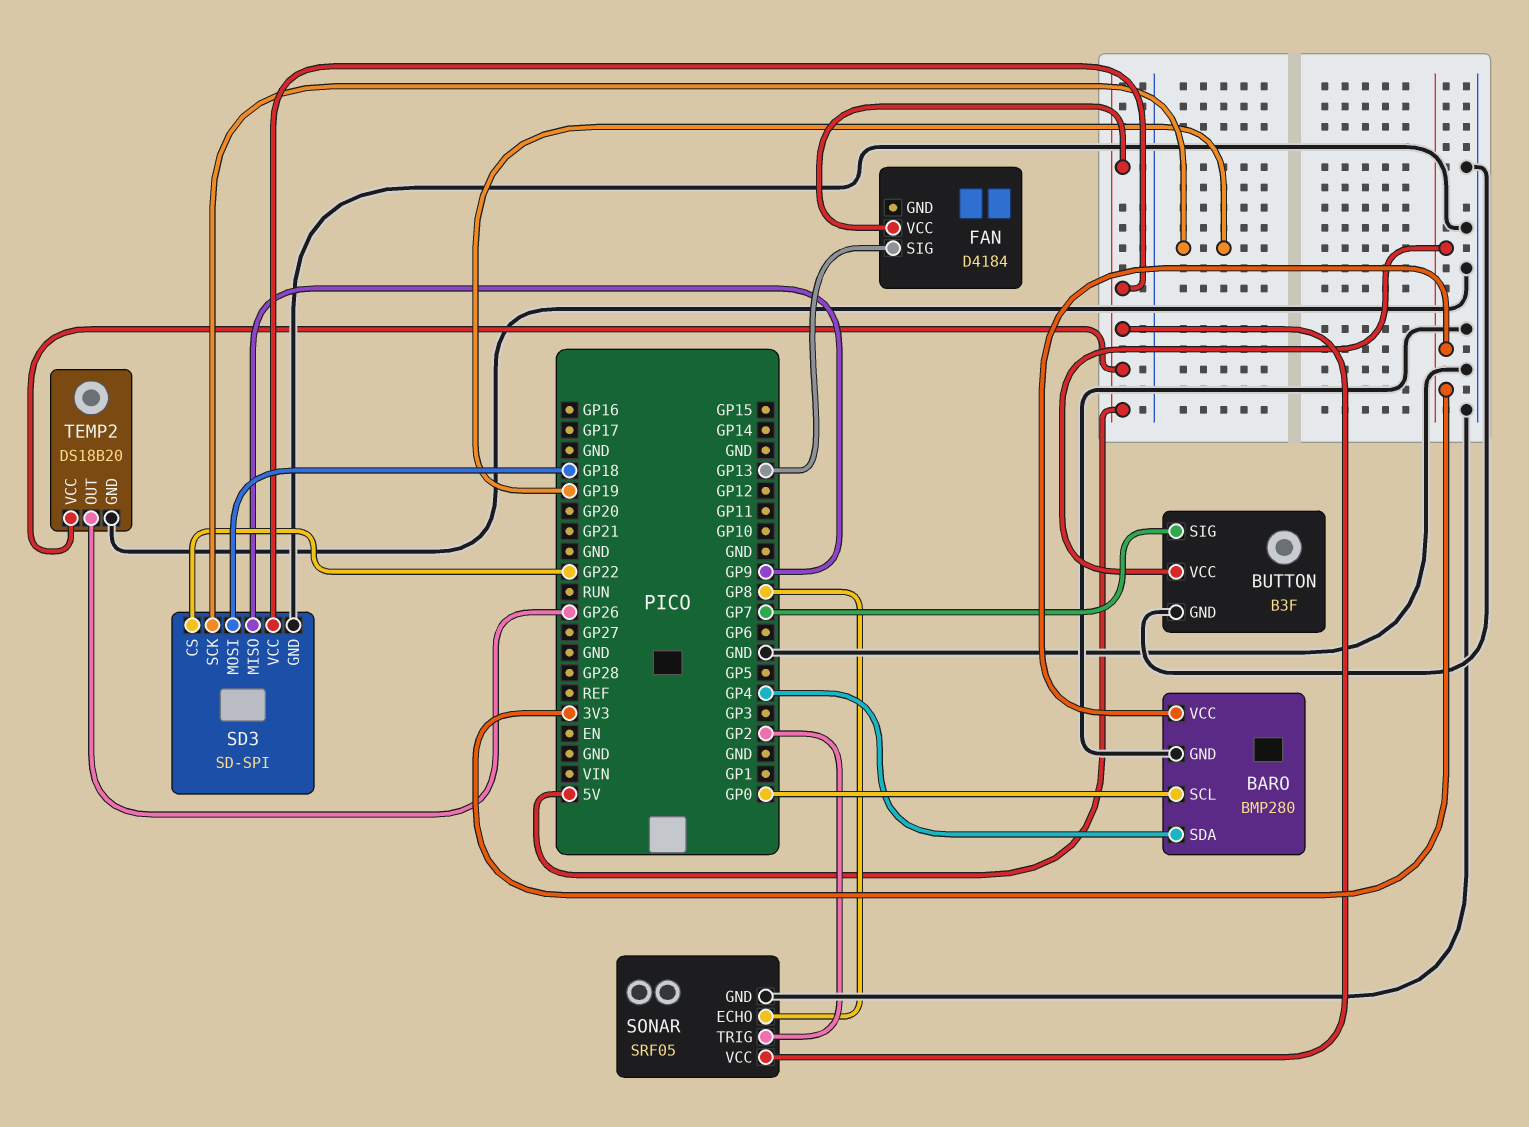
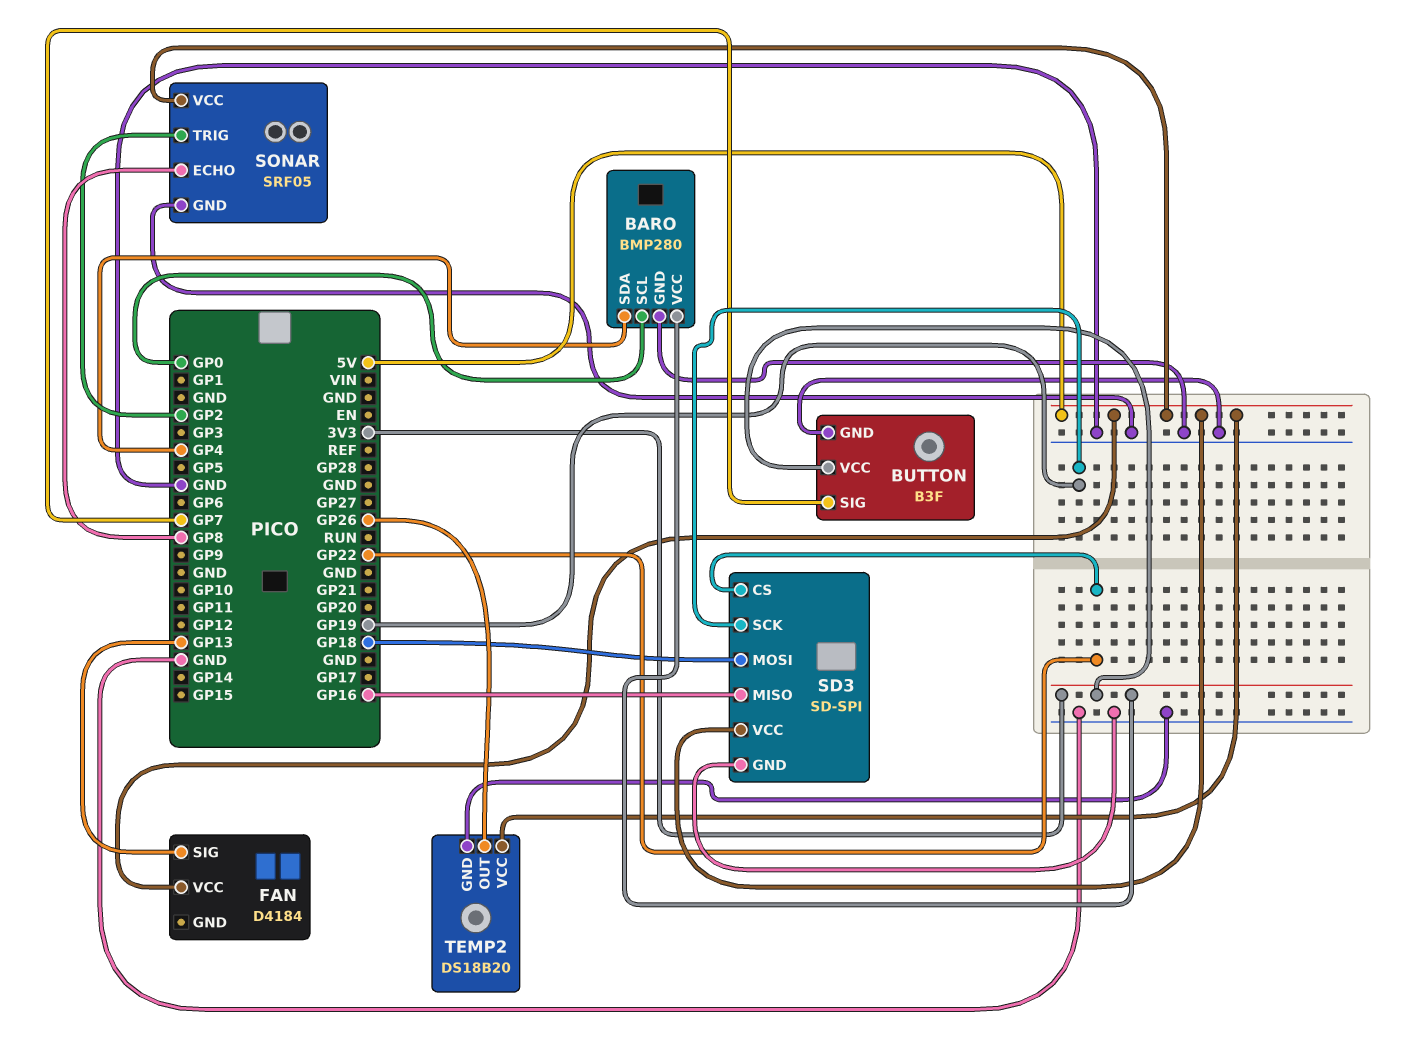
SD3 pin MISO: GP9 -> GP16

